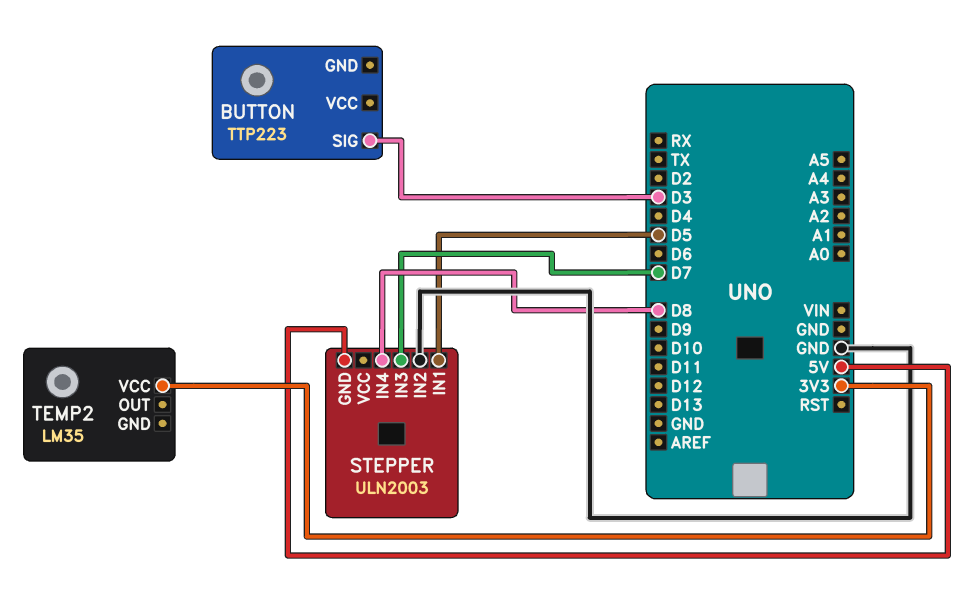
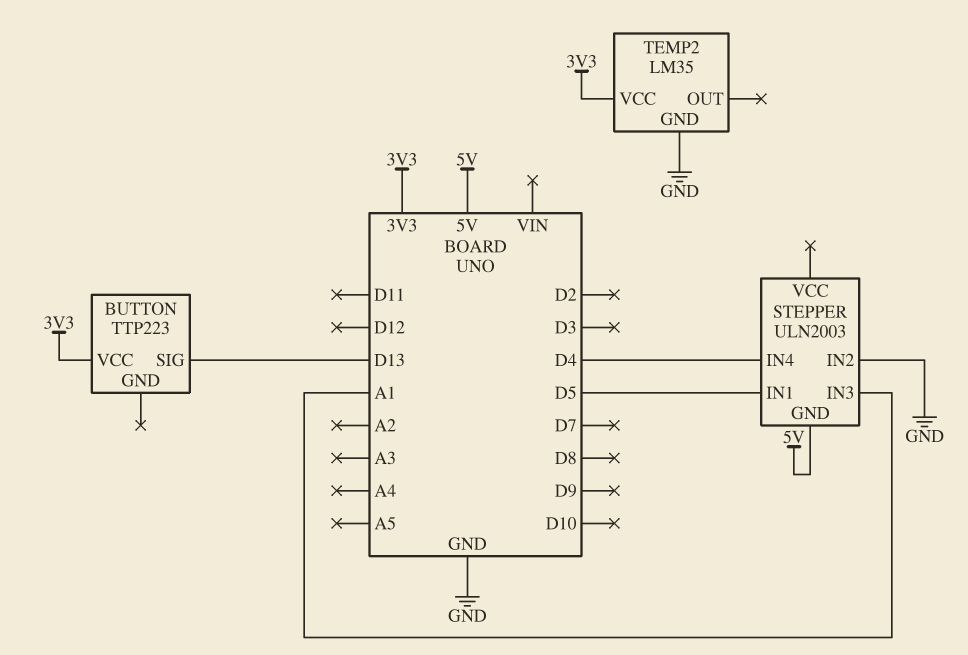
BUTTON pin SIG: D3 -> D13
BUTTON pin VCC: none -> 3V3
STEPPER pin IN3: D7 -> A1
STEPPER pin IN4: D8 -> D4
TEMP2 pin GND: none -> GND

